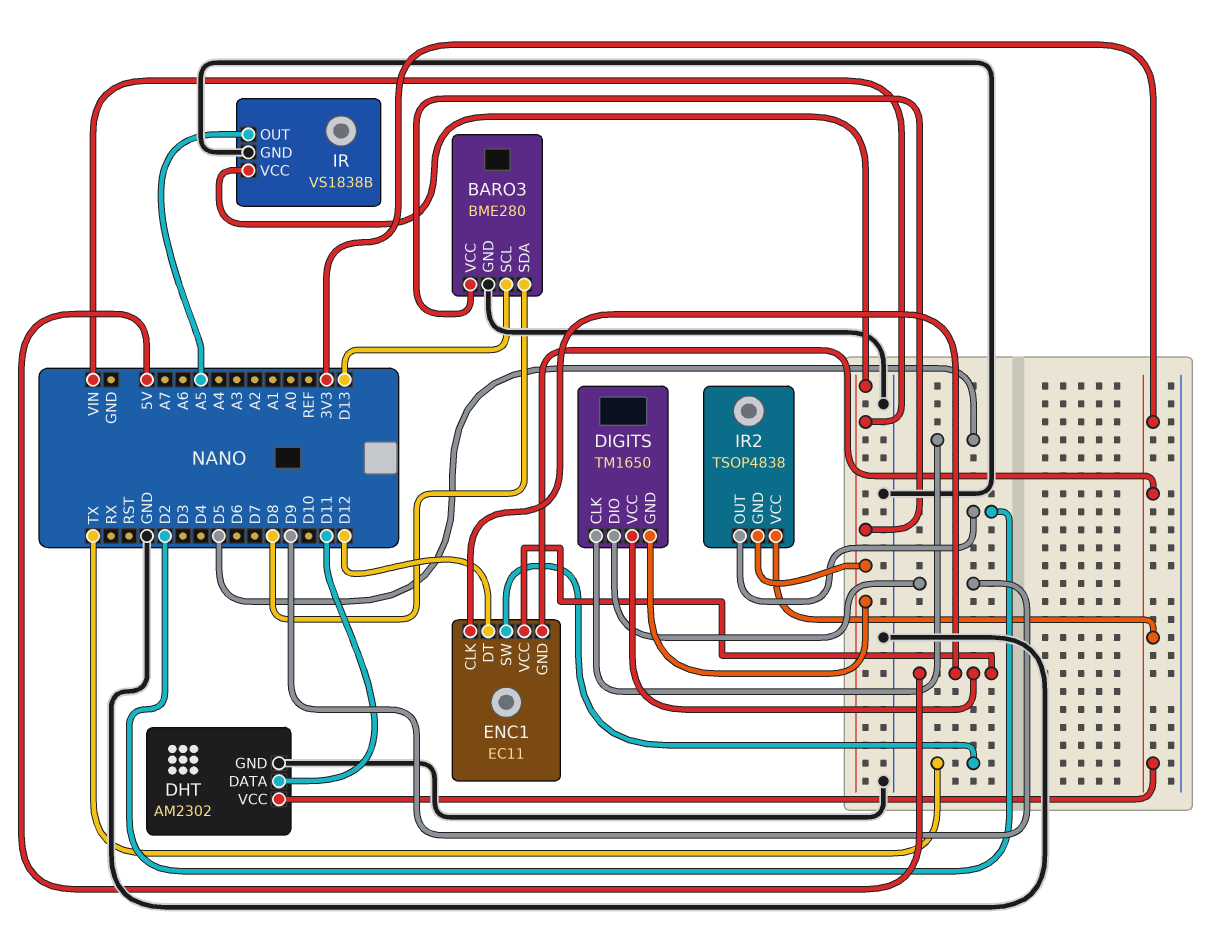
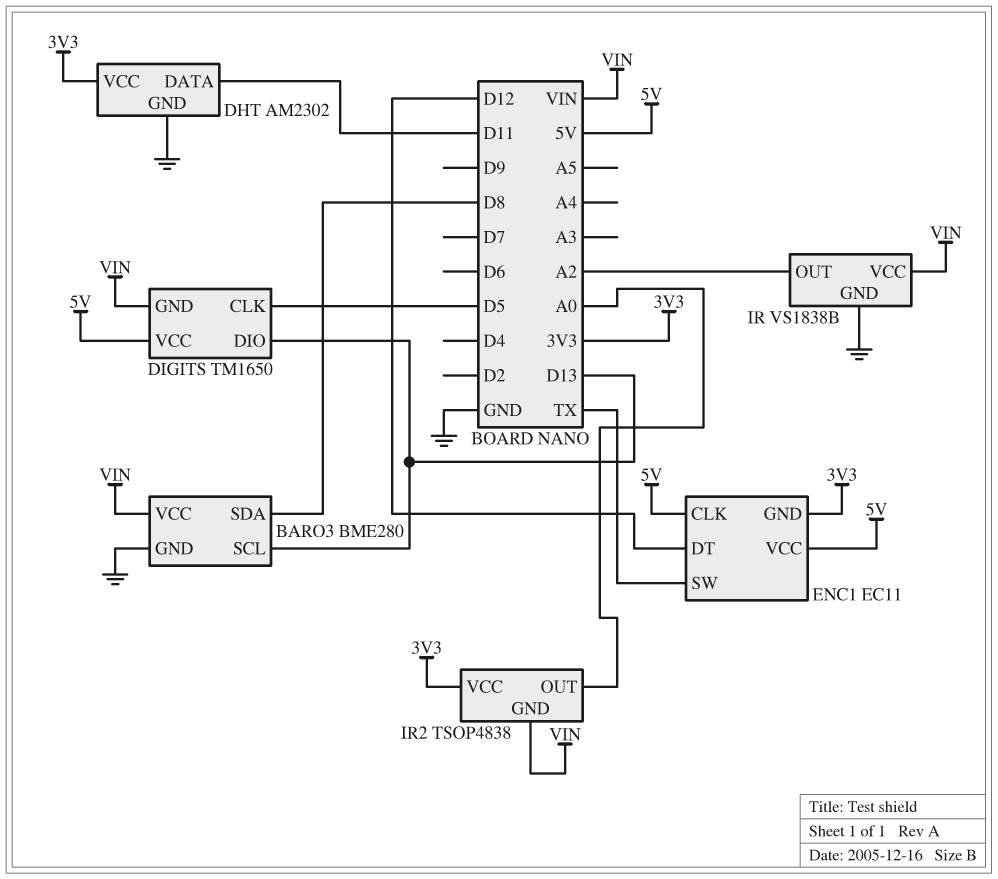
DIGITS pin DIO: D9 -> D13
IR pin OUT: A5 -> A2
IR2 pin OUT: D2 -> A0

